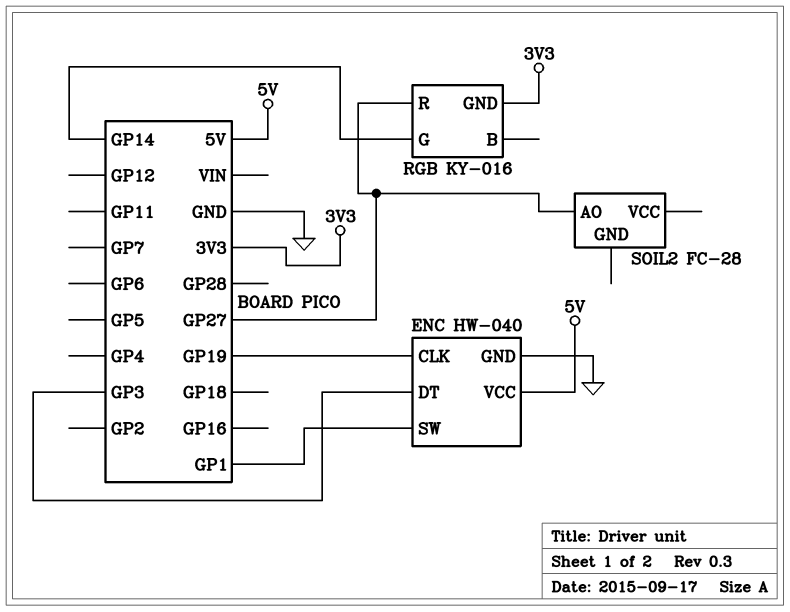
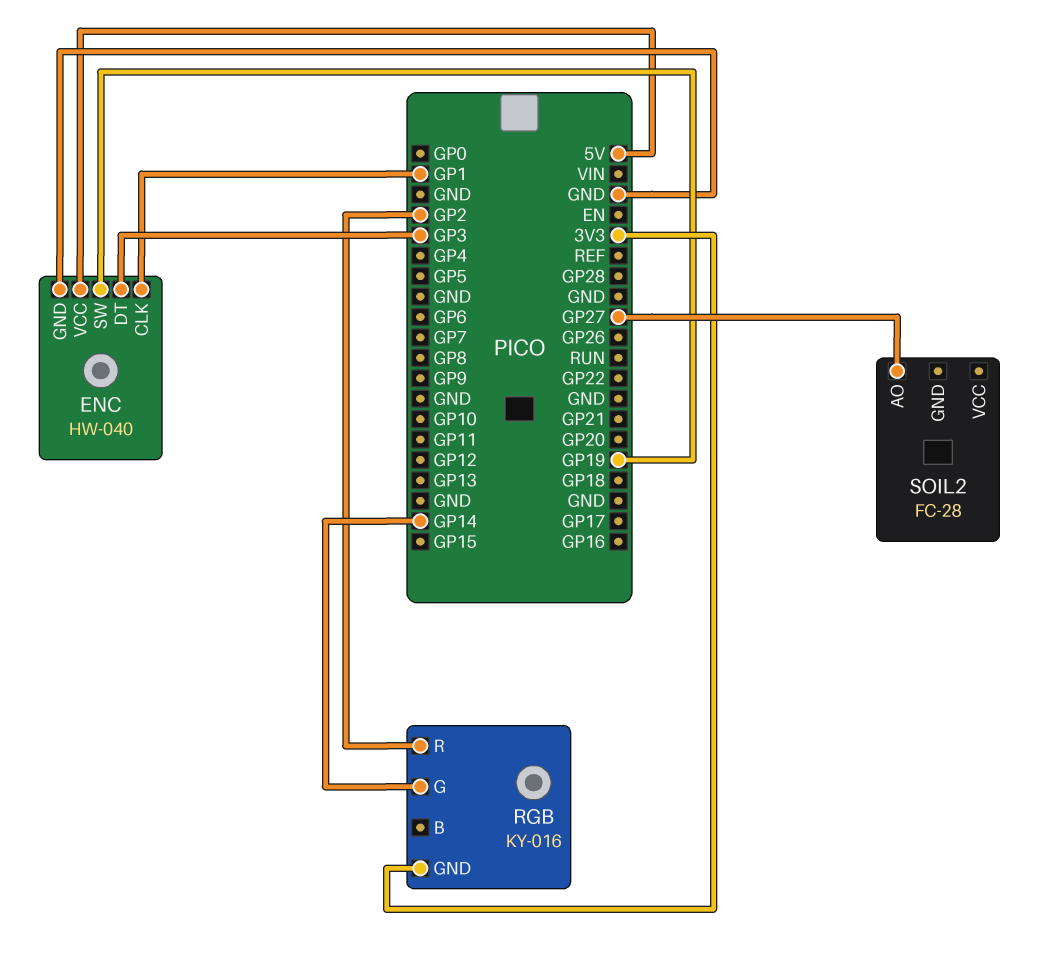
ENC pin CLK: GP19 -> GP1
ENC pin SW: GP1 -> GP19
RGB pin R: GP27 -> GP2

